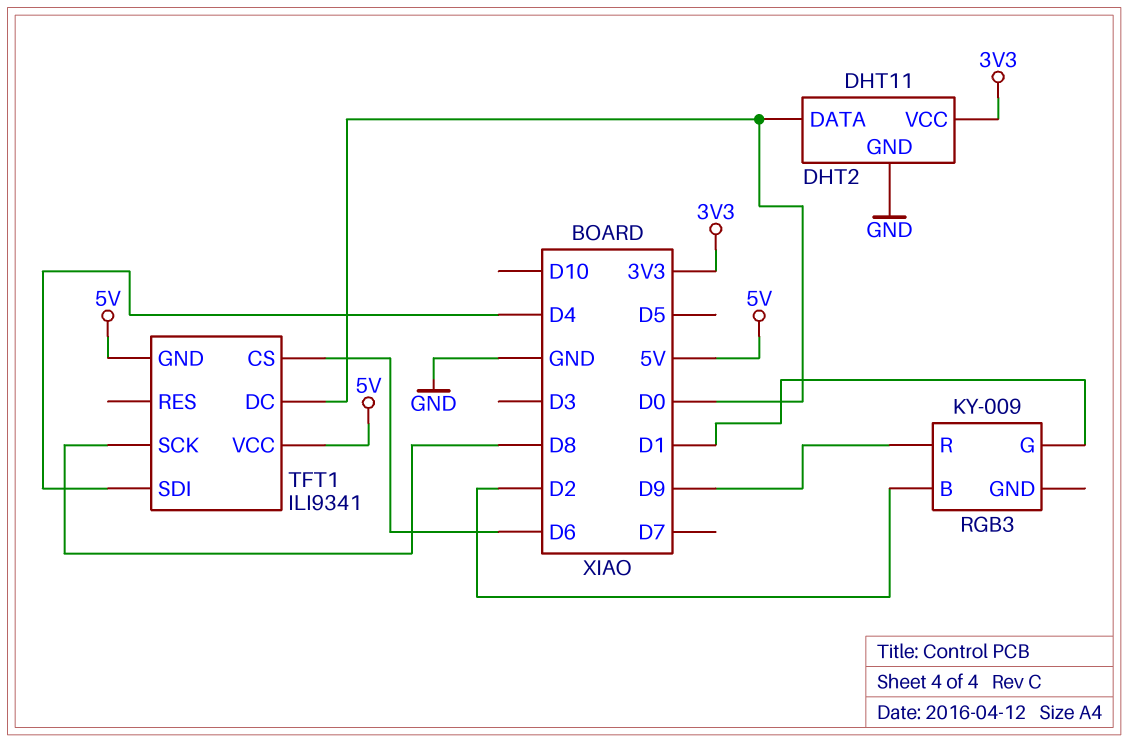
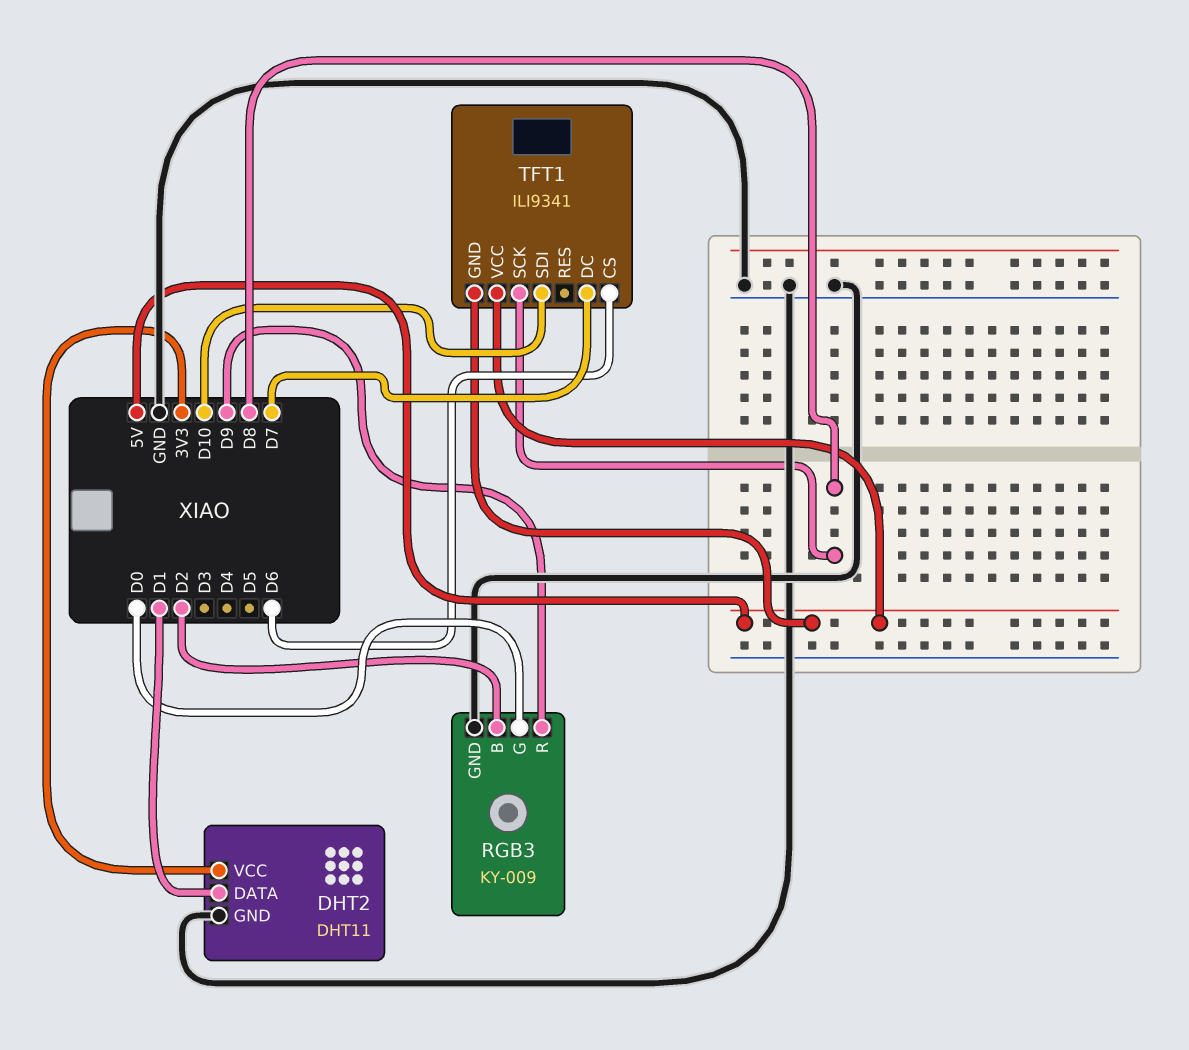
DHT2 pin DATA: D0 -> D1
RGB3 pin G: D1 -> D0
RGB3 pin GND: none -> GND
TFT1 pin DC: D0 -> D7
TFT1 pin SDI: D4 -> D10

